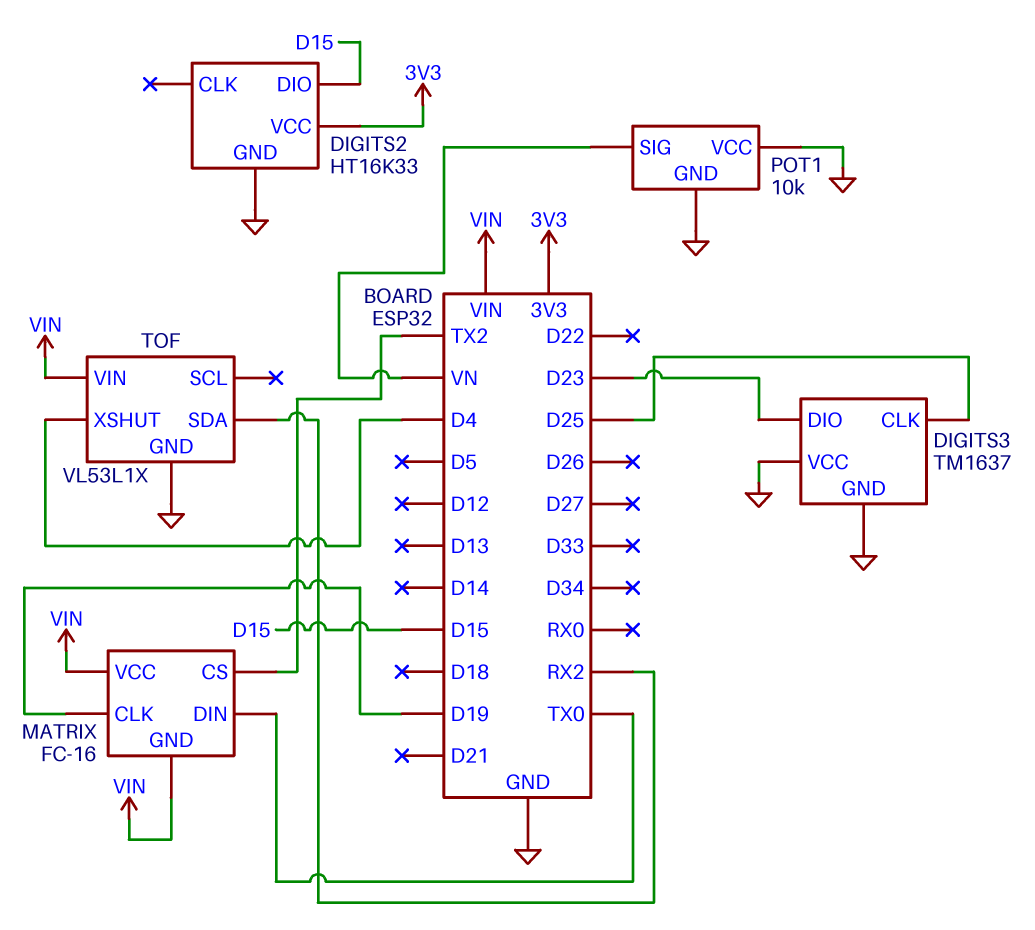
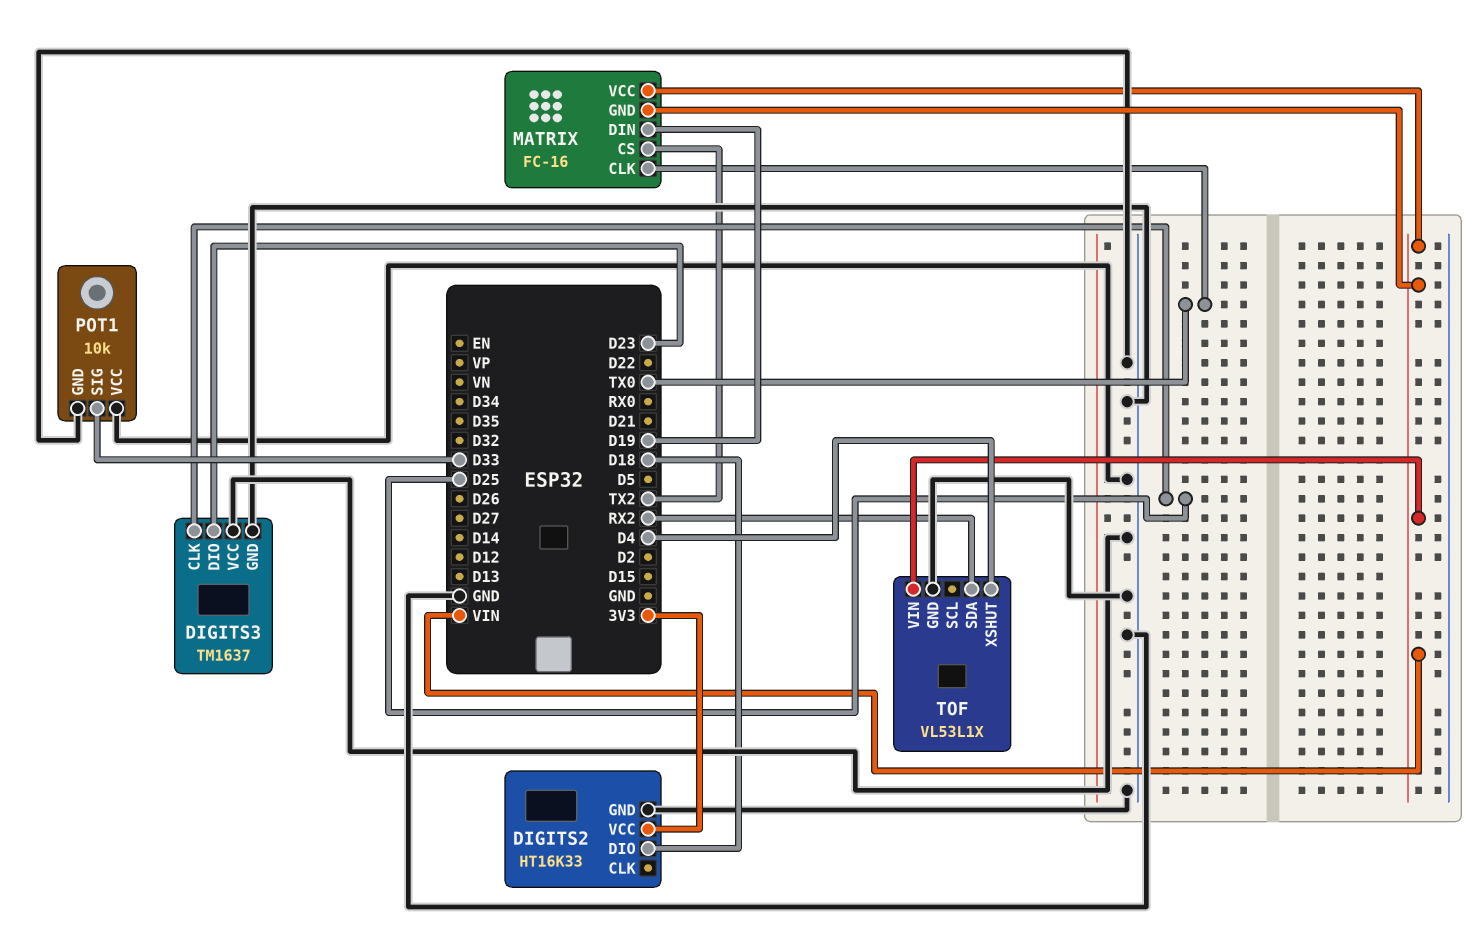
DIGITS2 pin DIO: D15 -> D18
MATRIX pin CLK: D19 -> TX0
MATRIX pin DIN: TX0 -> D19
POT1 pin SIG: VN -> D33

